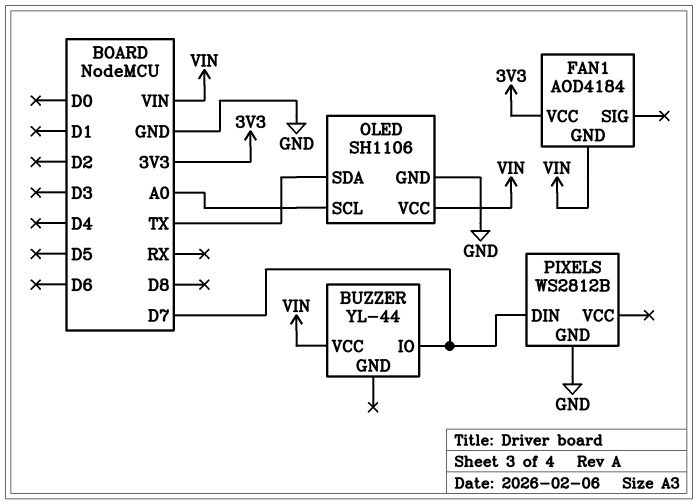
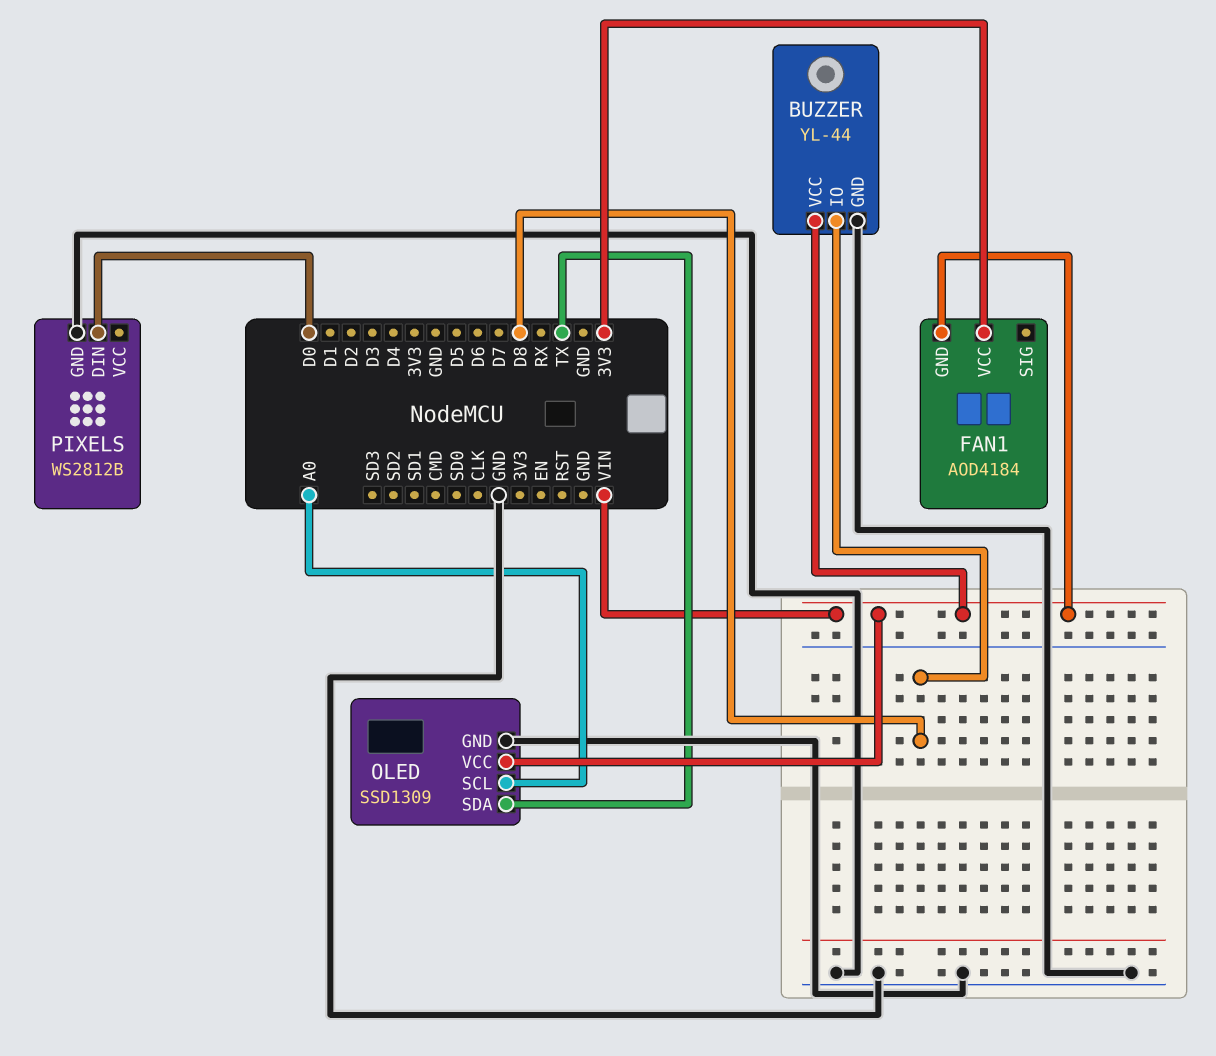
BUZZER pin GND: none -> GND
BUZZER pin IO: D7 -> D8
OLED: SH1106 -> SSD1309
PIXELS pin DIN: D7 -> D0

